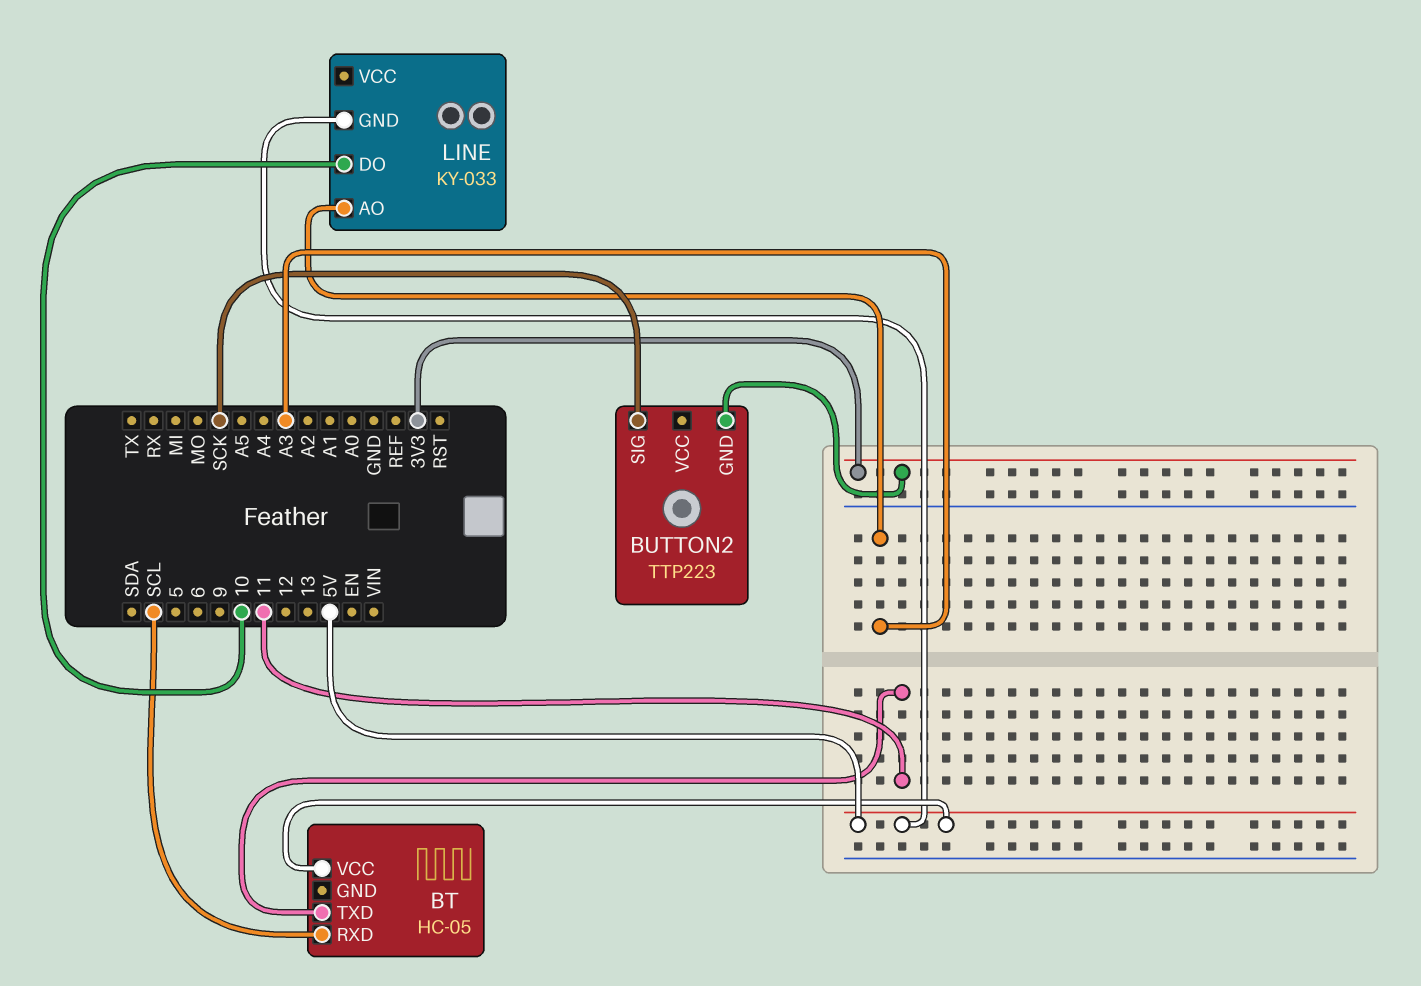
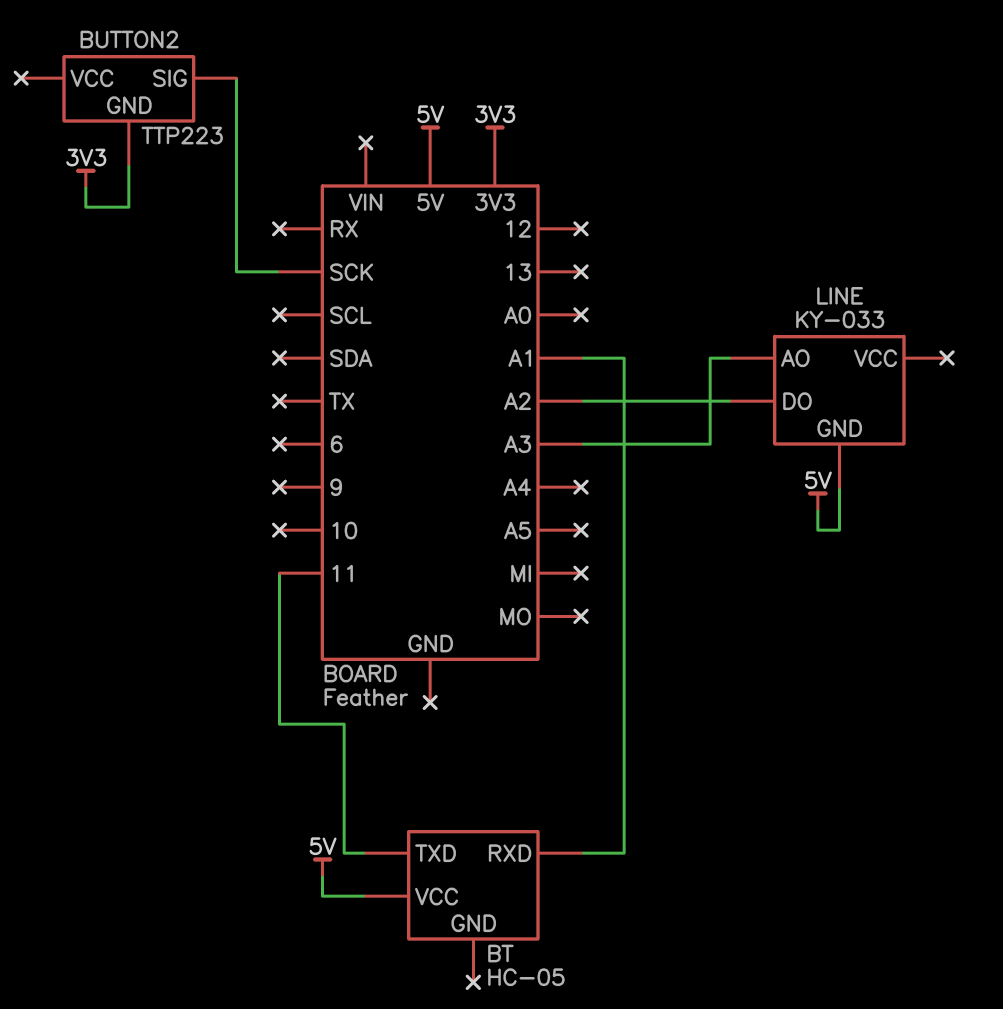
BT pin RXD: SCL -> A1
LINE pin DO: 10 -> A2

